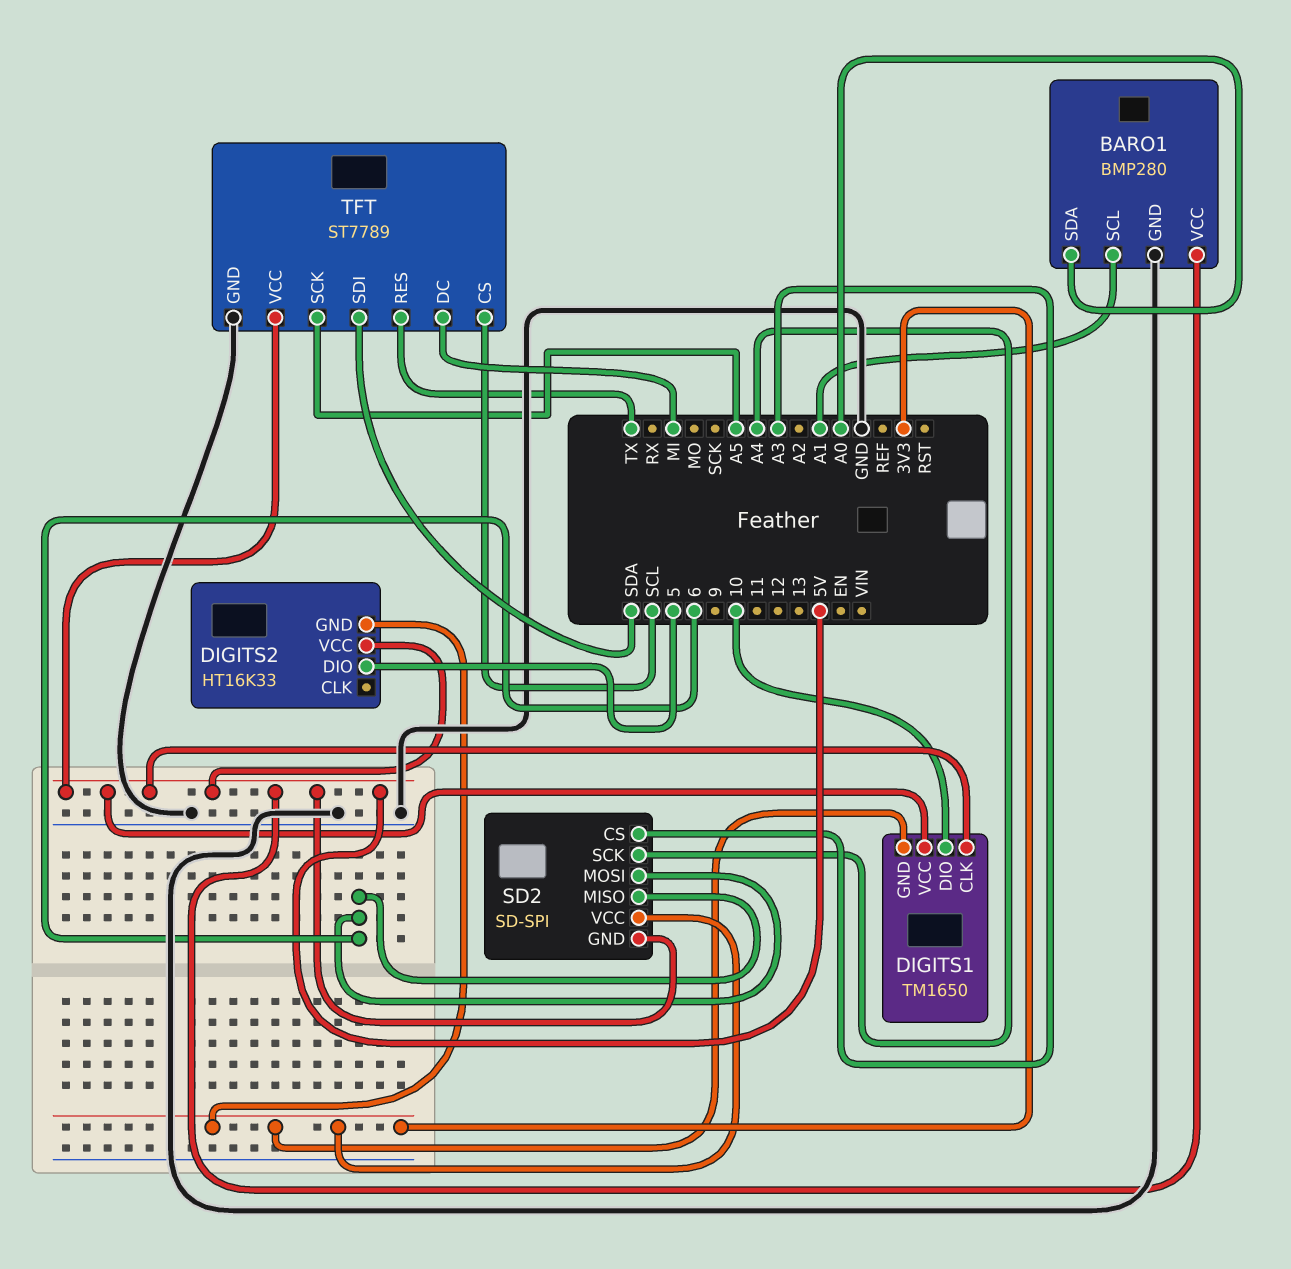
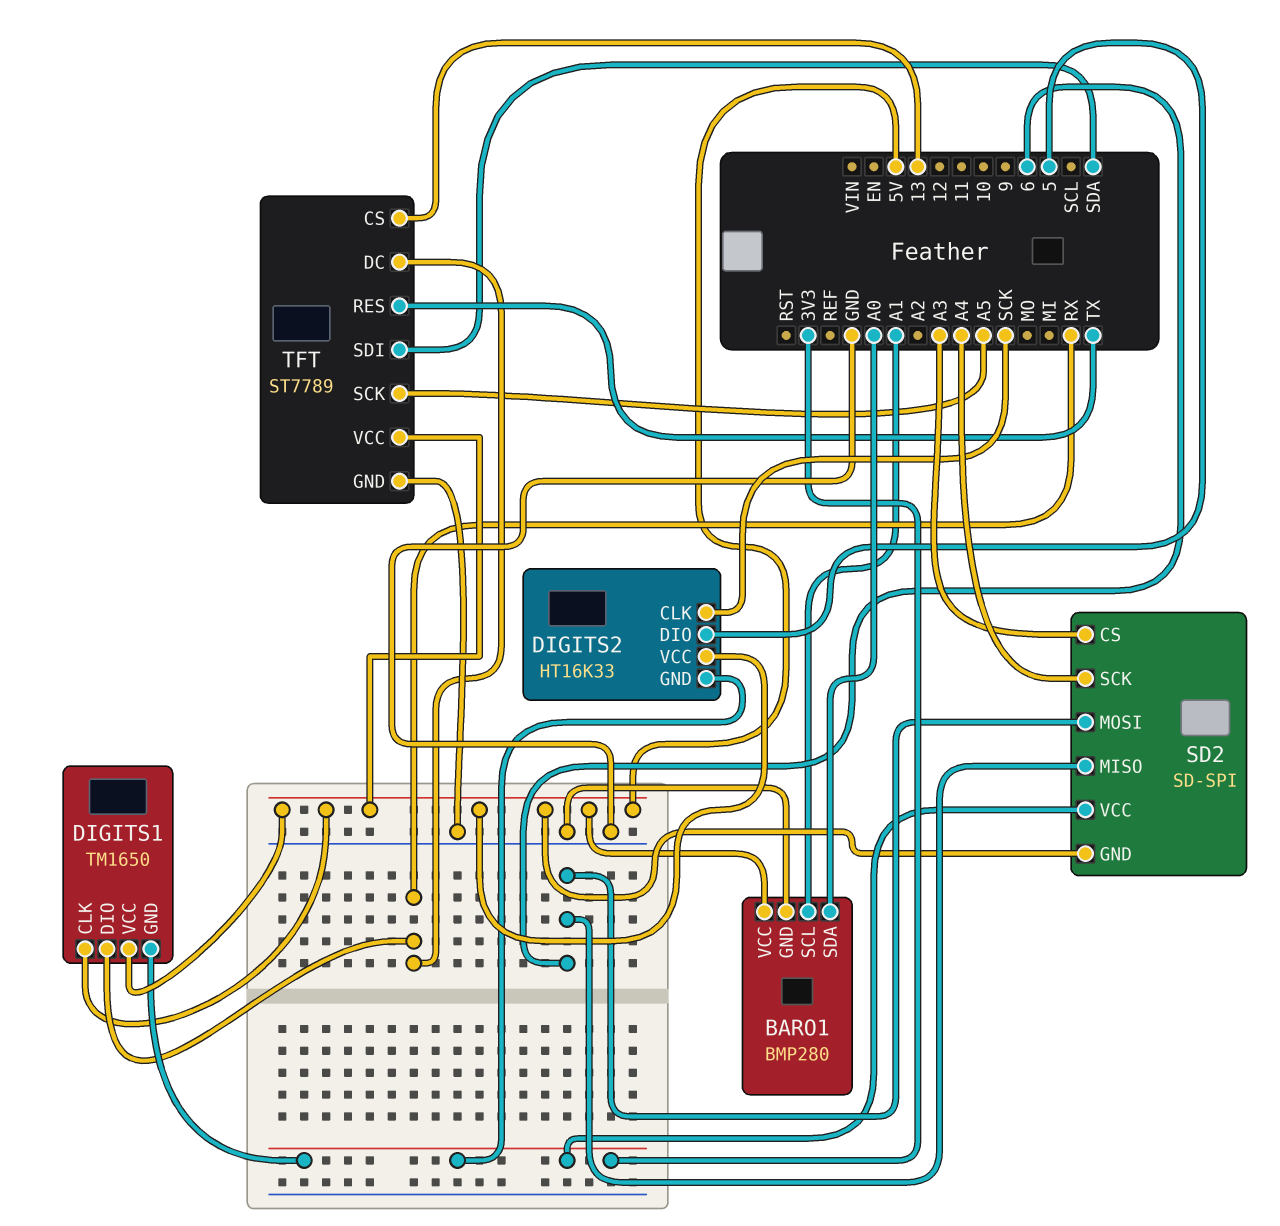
DIGITS1 pin DIO: 10 -> RX
DIGITS2 pin CLK: none -> SCK
TFT pin CS: SCL -> 13
TFT pin DC: MI -> RX

